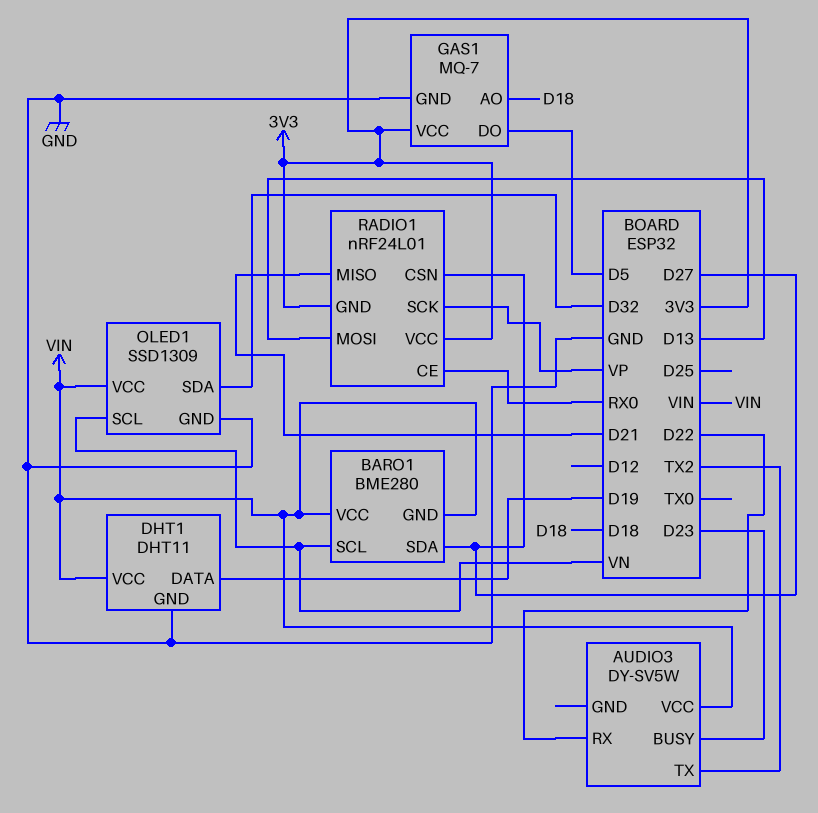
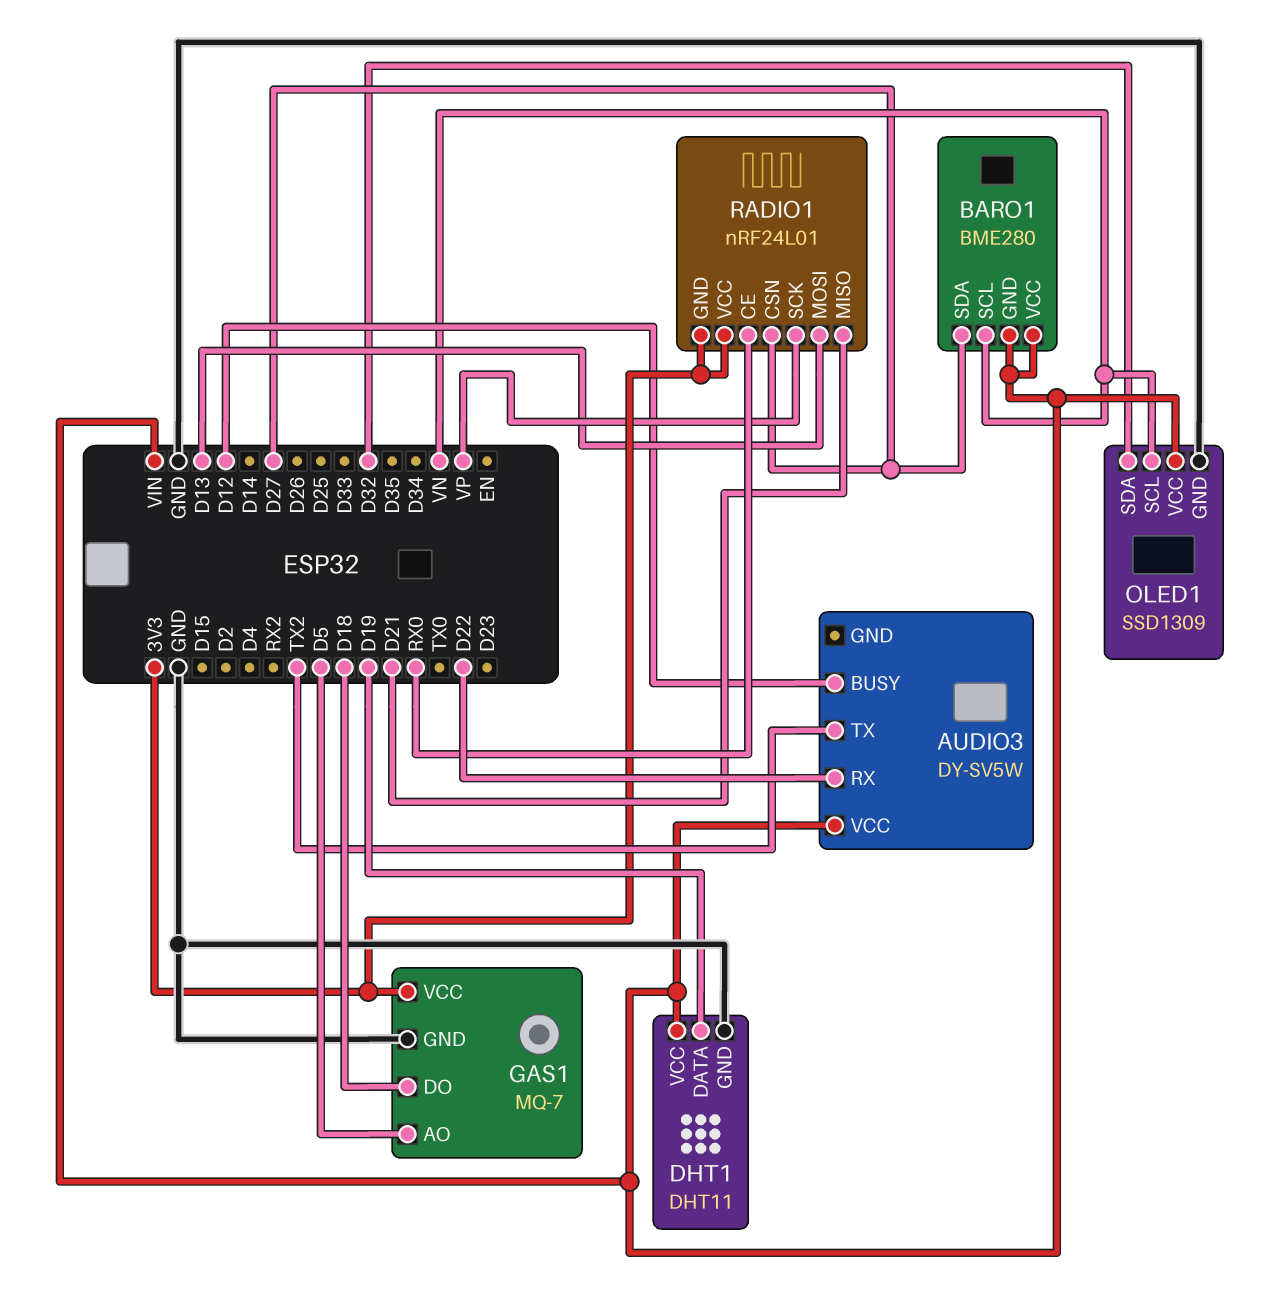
AUDIO3 pin BUSY: D23 -> D12
GAS1 pin AO: D18 -> D5
GAS1 pin DO: D5 -> D18

